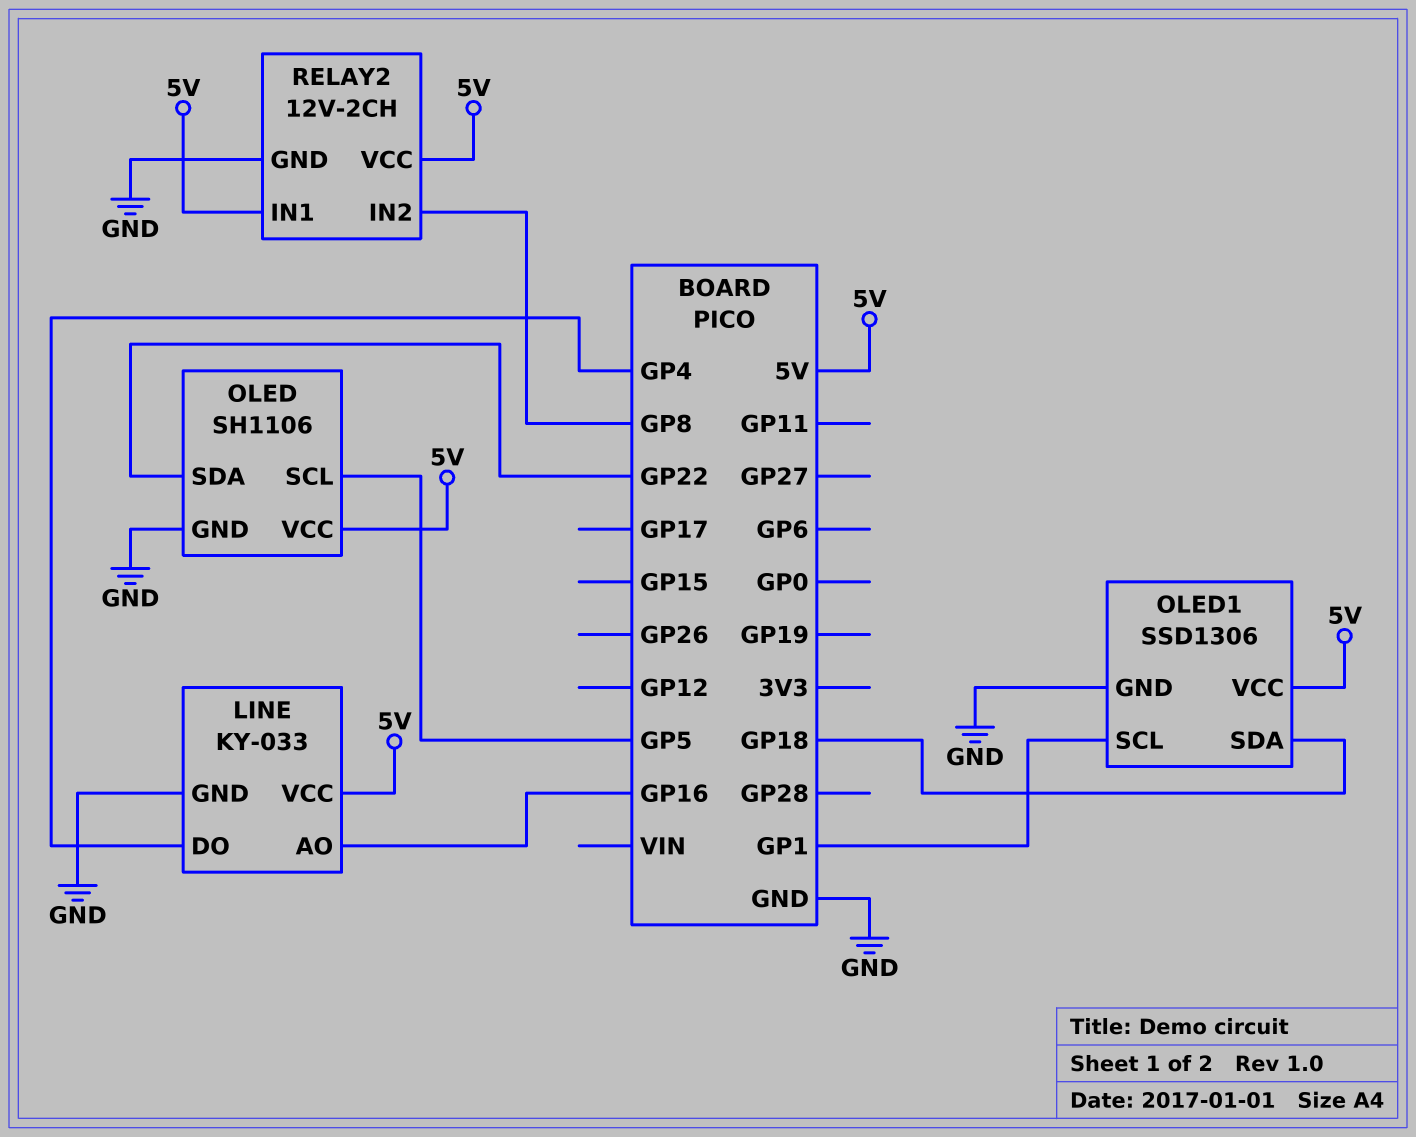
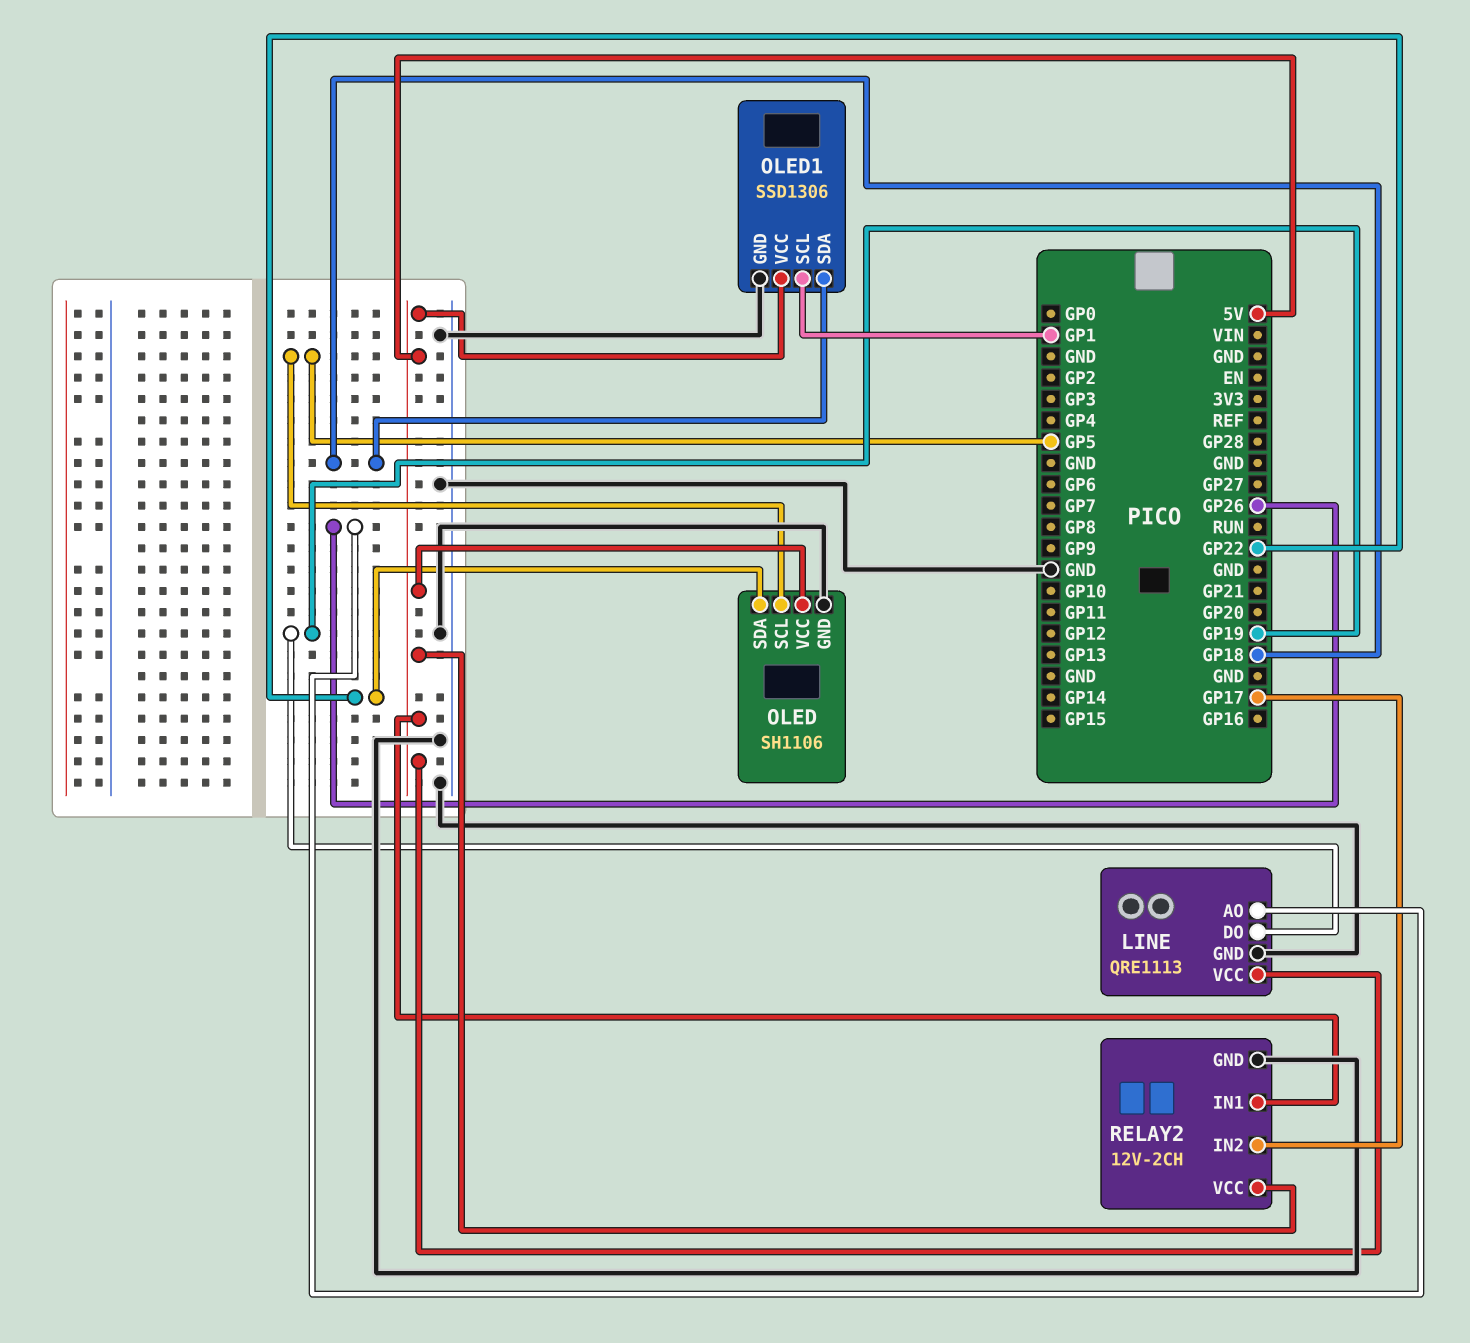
LINE: KY-033 -> QRE1113
LINE pin AO: GP16 -> GP26
LINE pin DO: GP4 -> GP19
RELAY2 pin IN2: GP8 -> GP17

